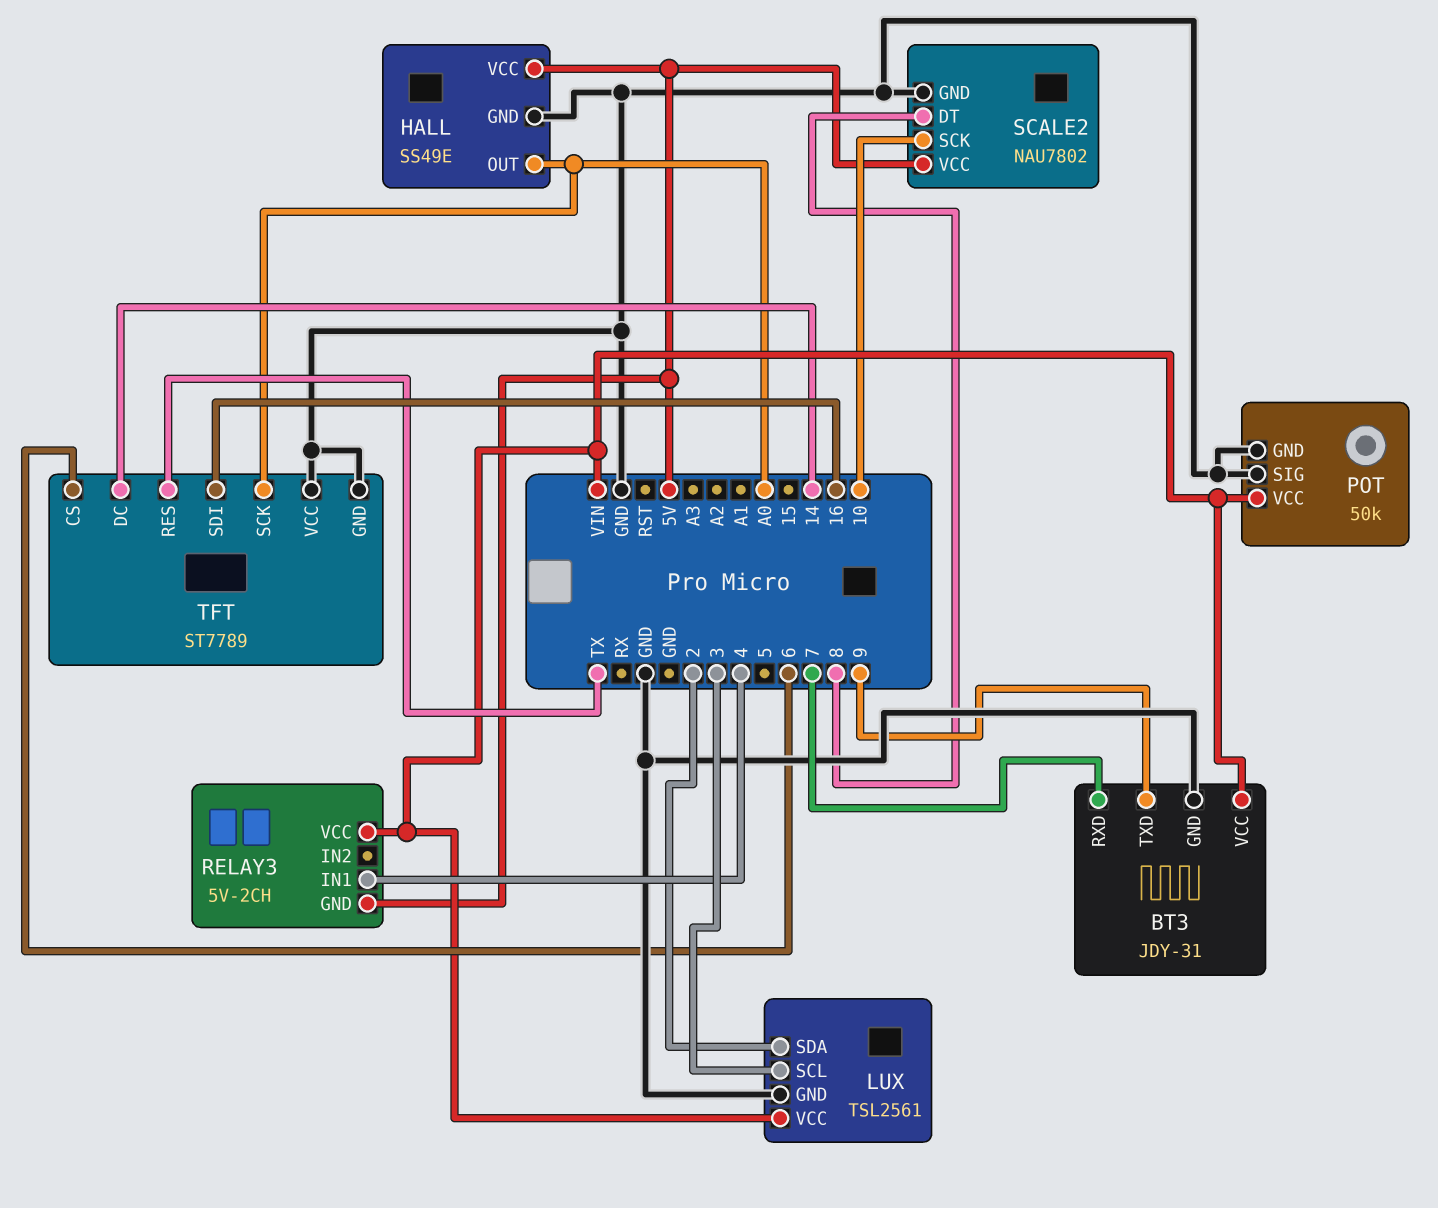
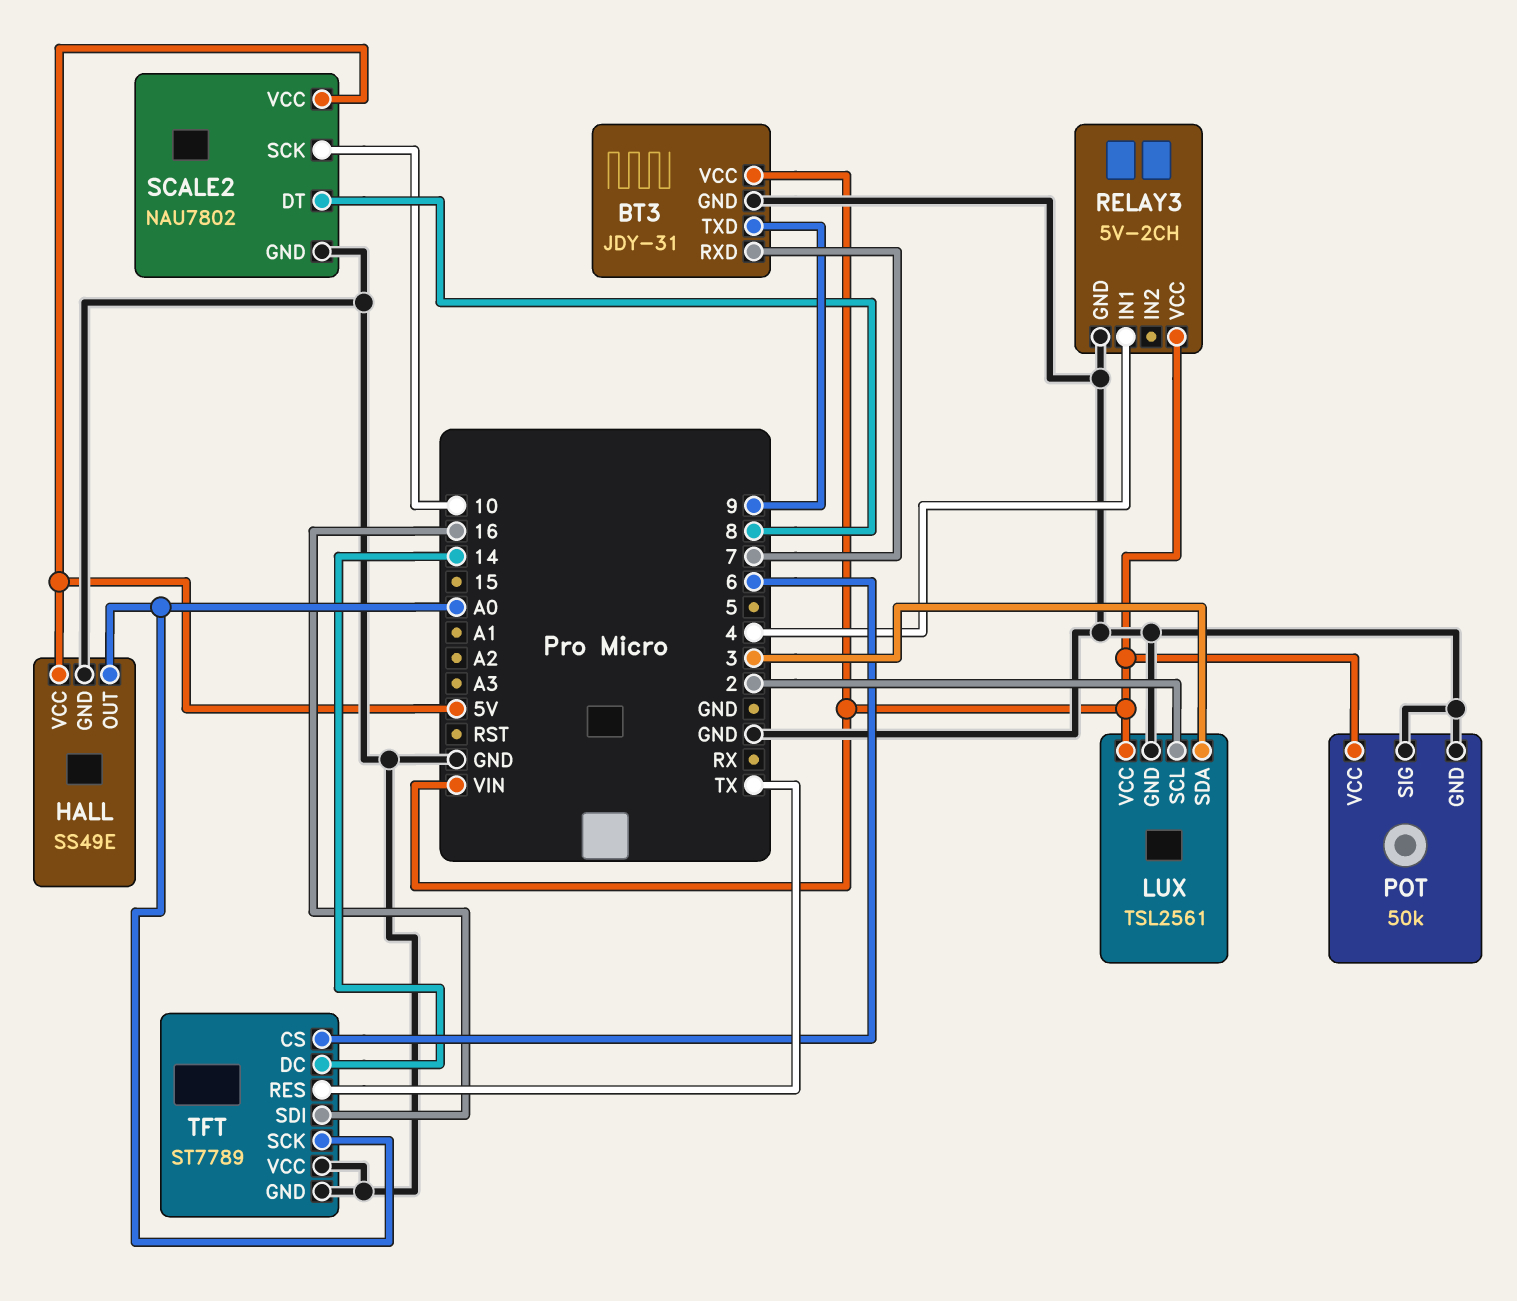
LUX pin SCL: 3 -> 2
LUX pin SDA: 2 -> 3
RELAY3 pin GND: 5V -> GND

